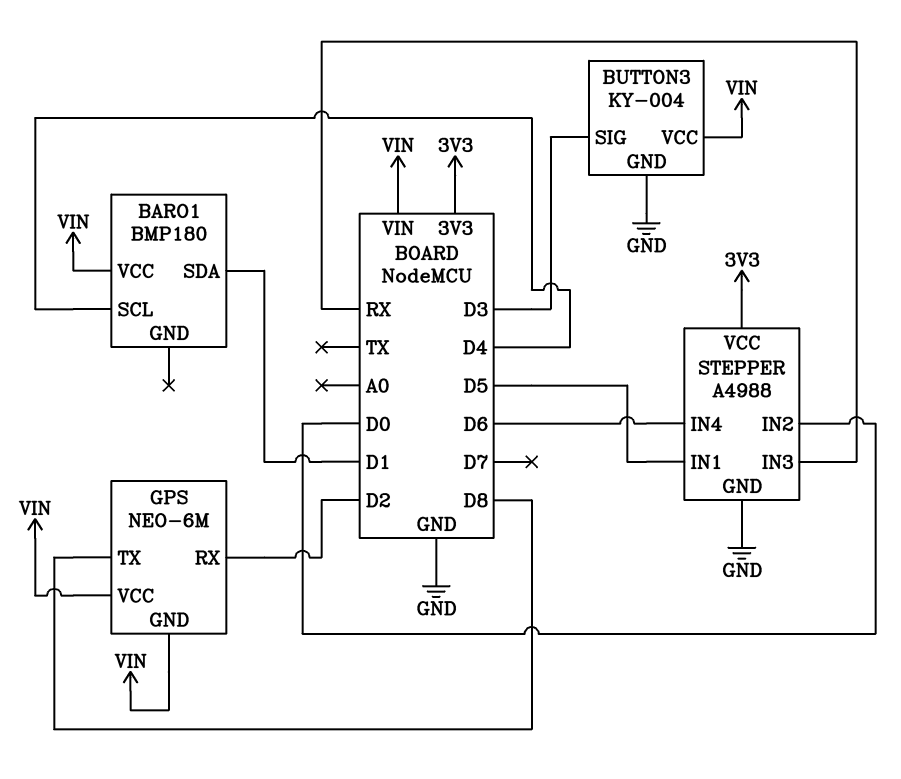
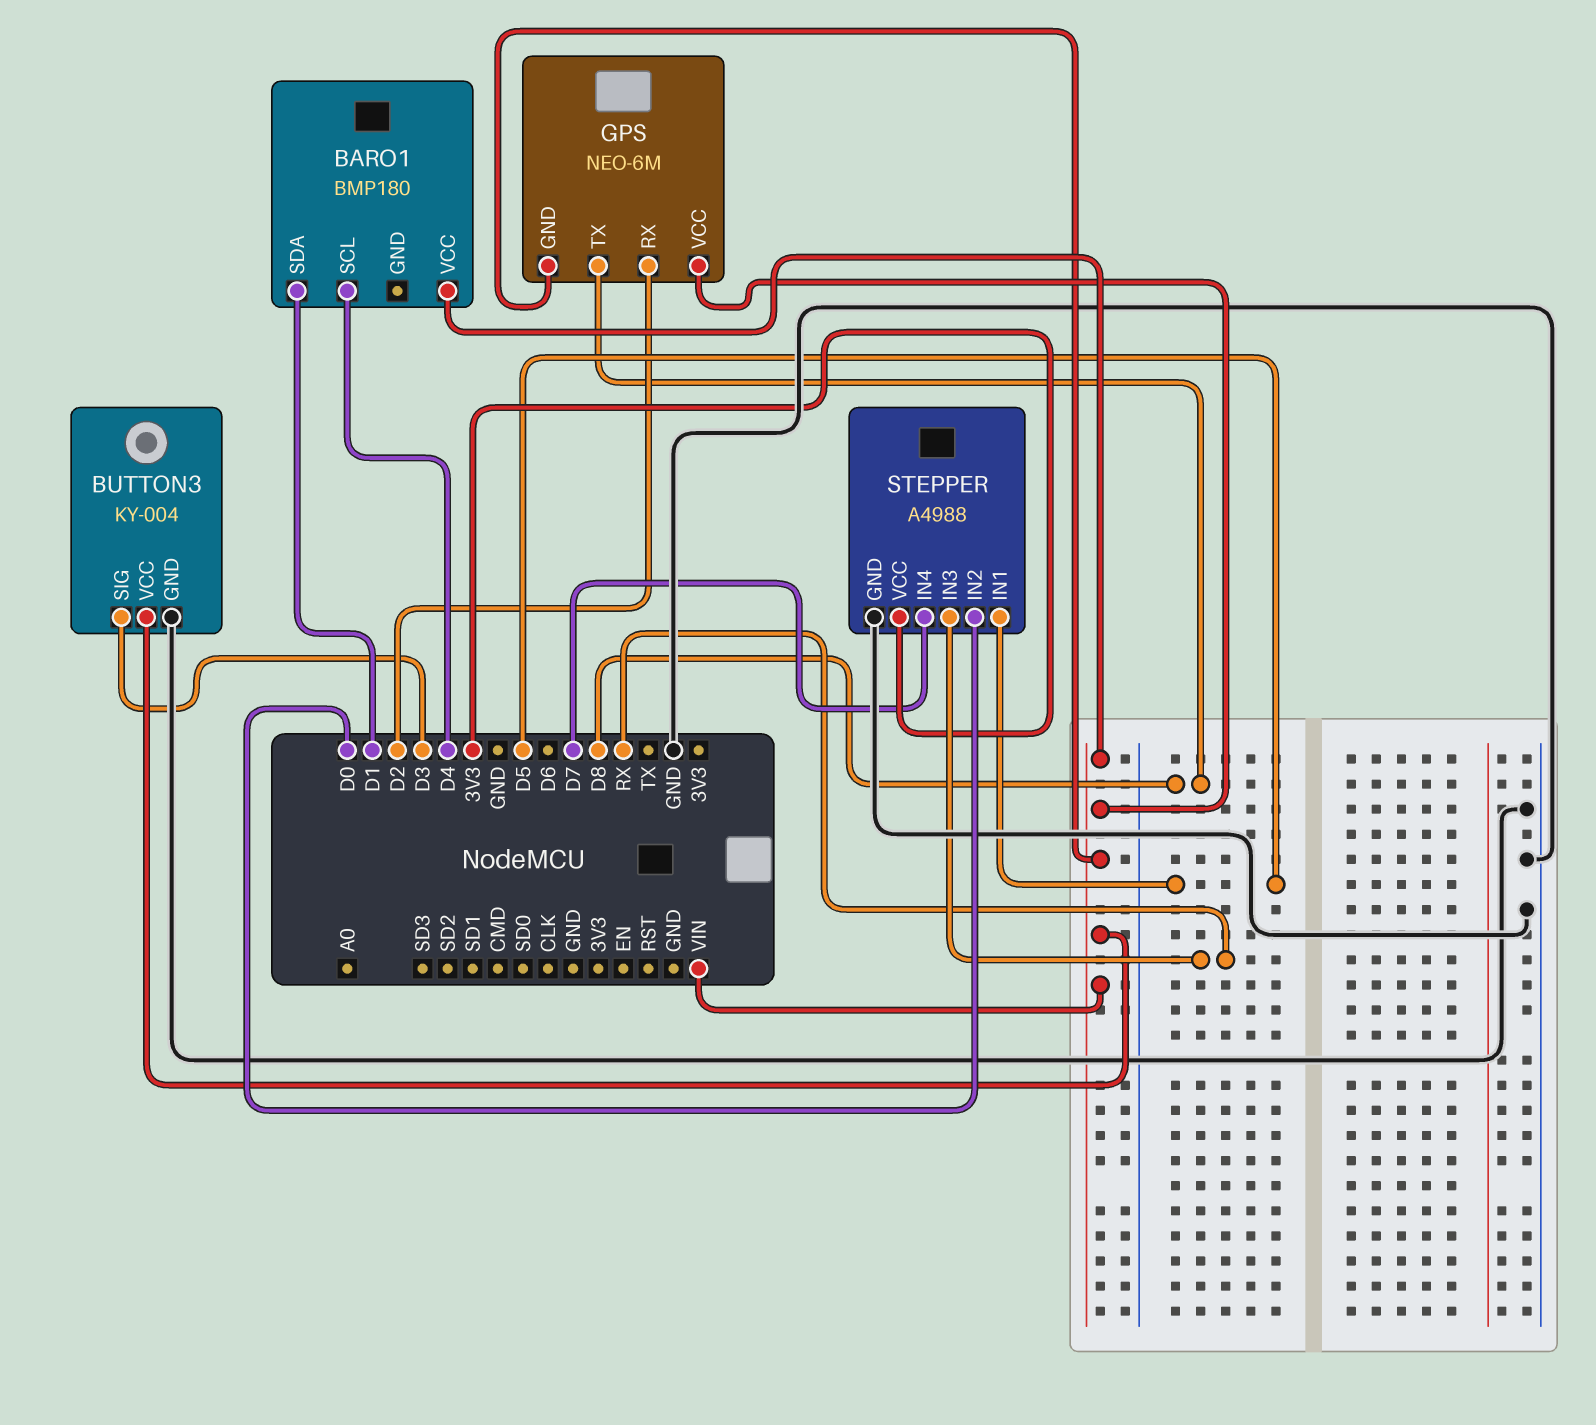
STEPPER pin IN4: D6 -> D7

